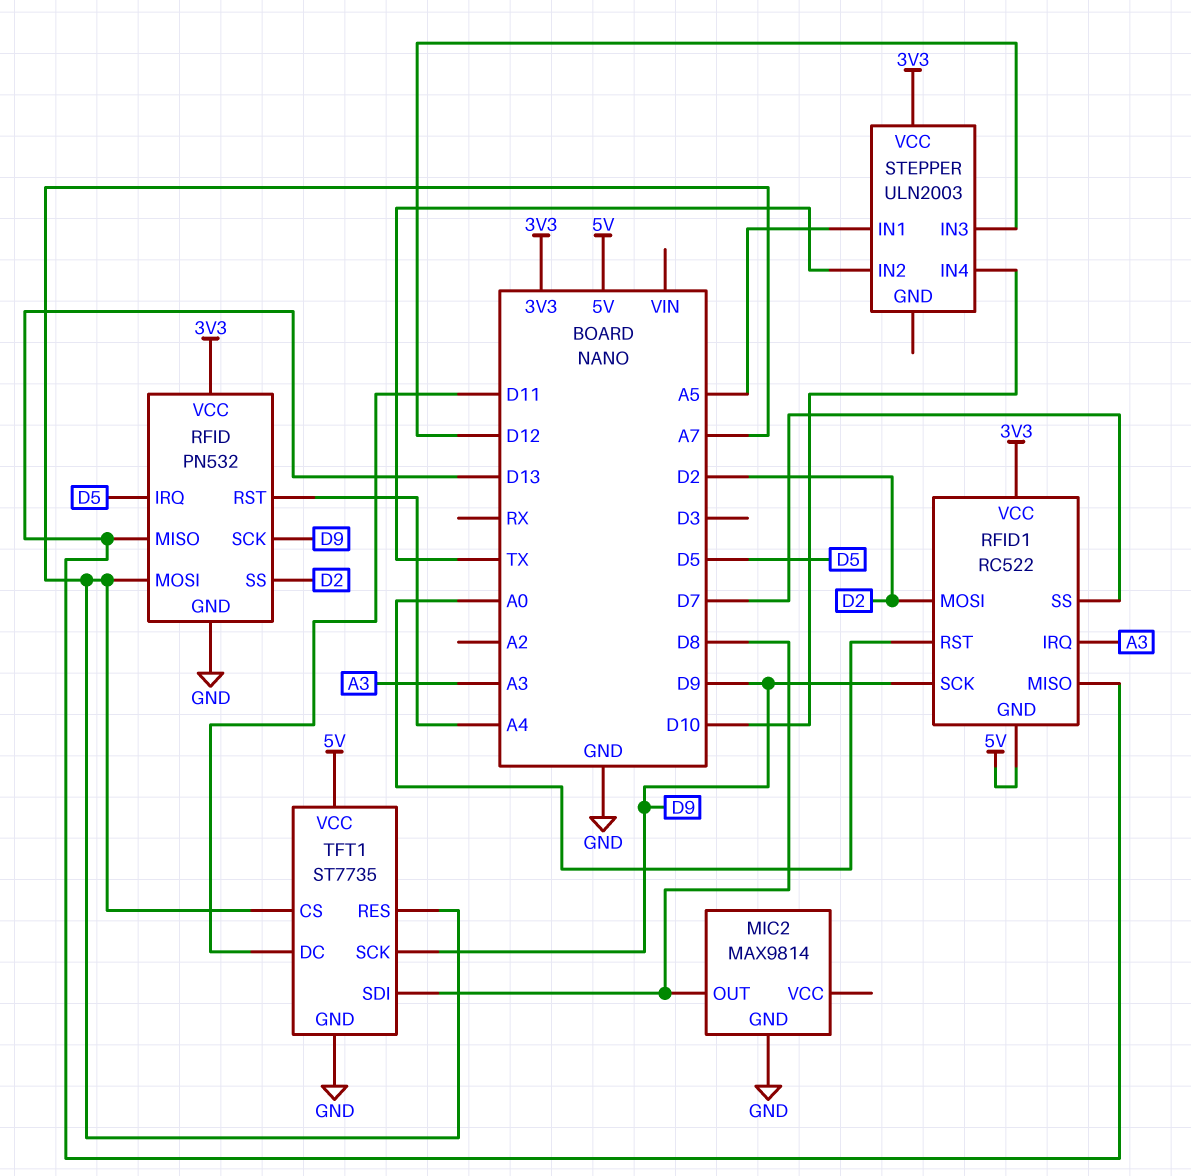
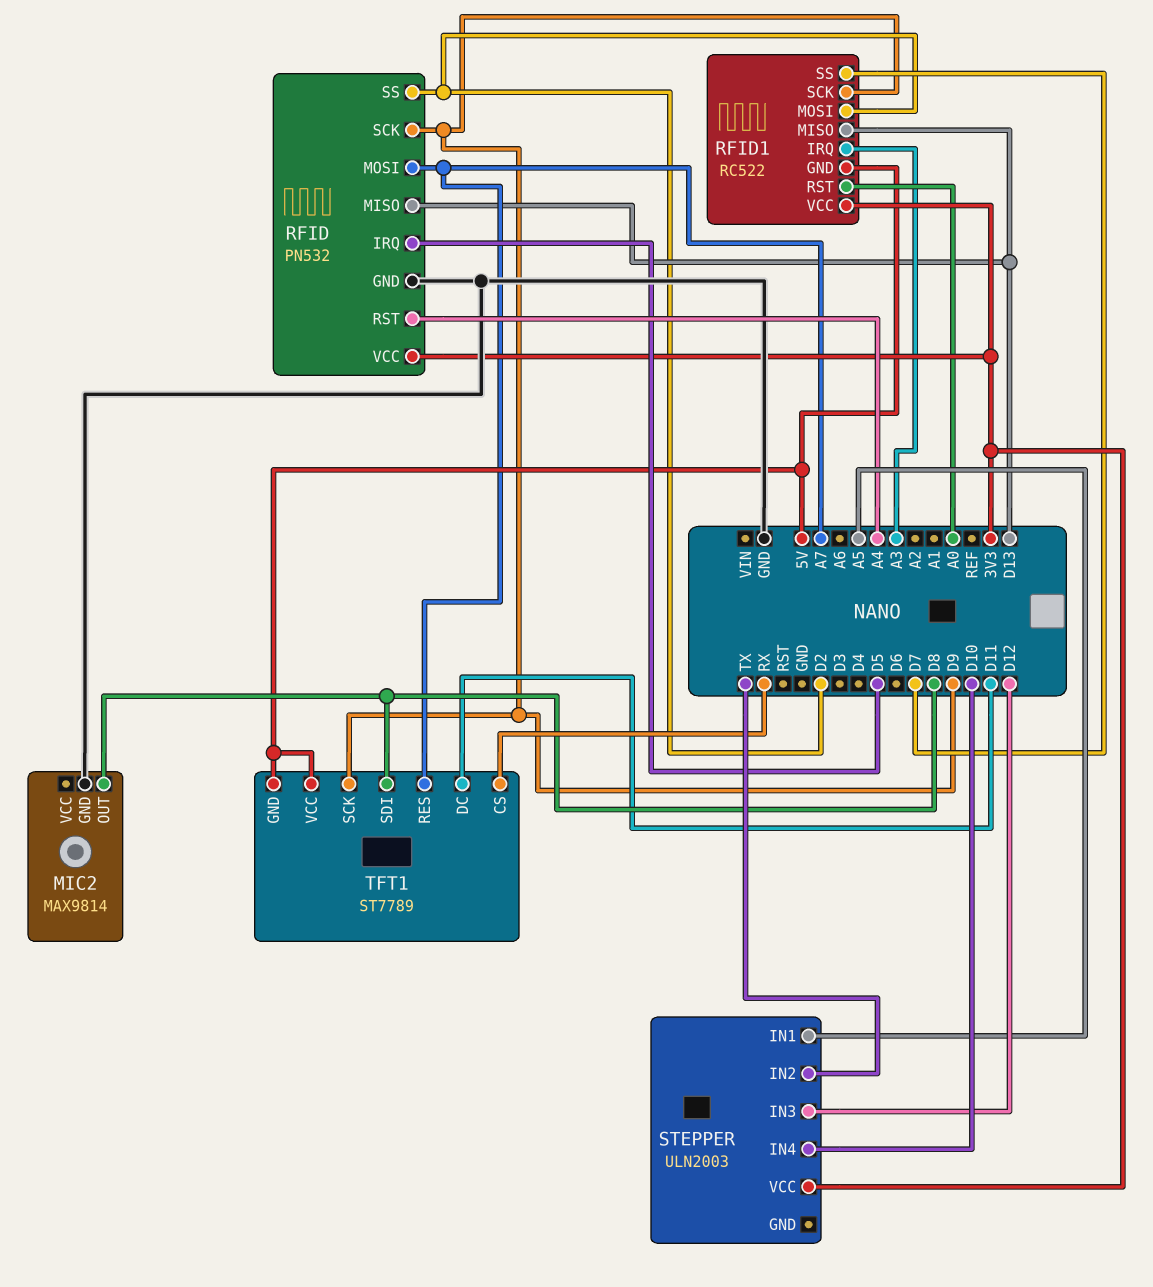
TFT1: ST7735 -> ST7789
TFT1 pin CS: A7 -> RX
TFT1 pin GND: GND -> 5V

